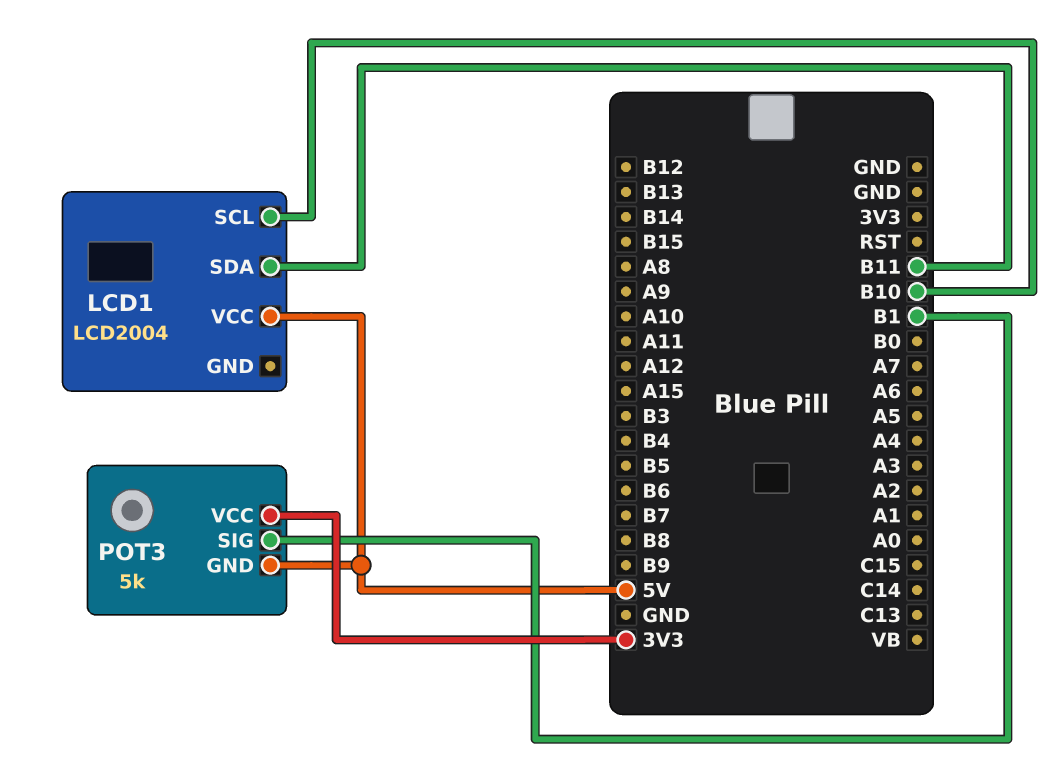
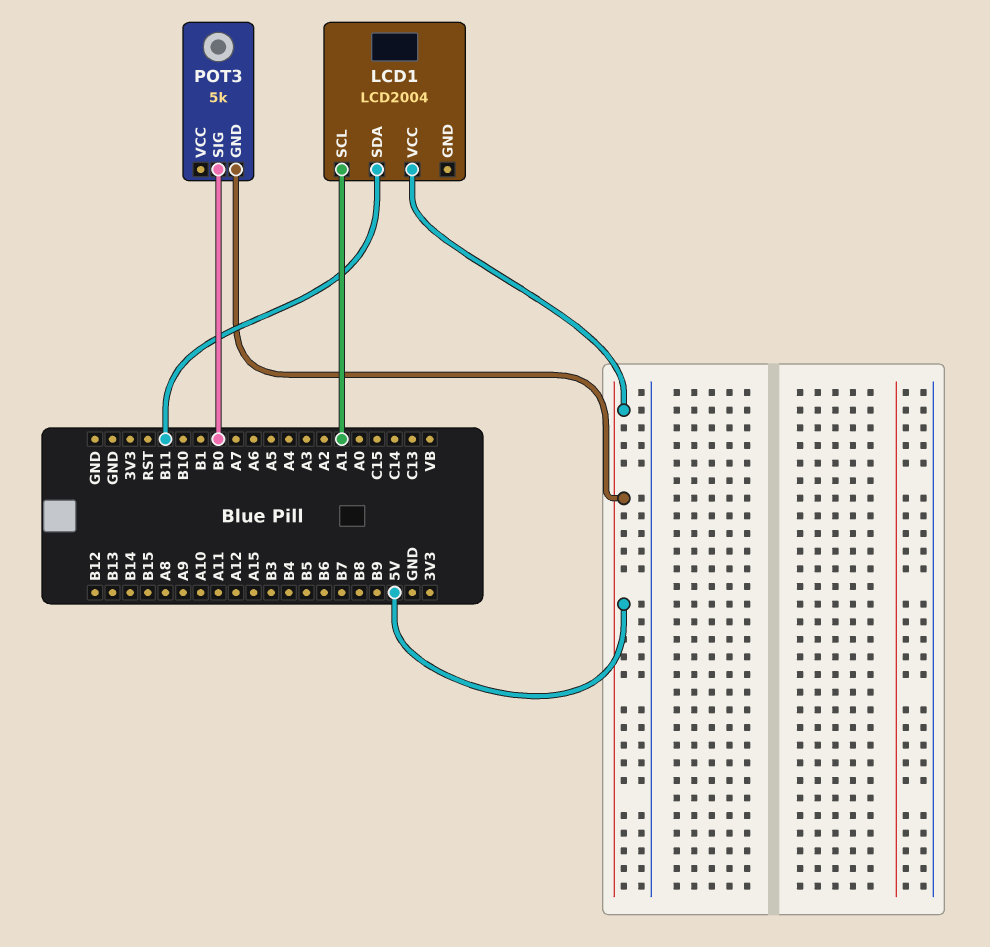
LCD1 pin SCL: B10 -> A1
POT3 pin SIG: B1 -> B0
POT3 pin VCC: 3V3 -> none

